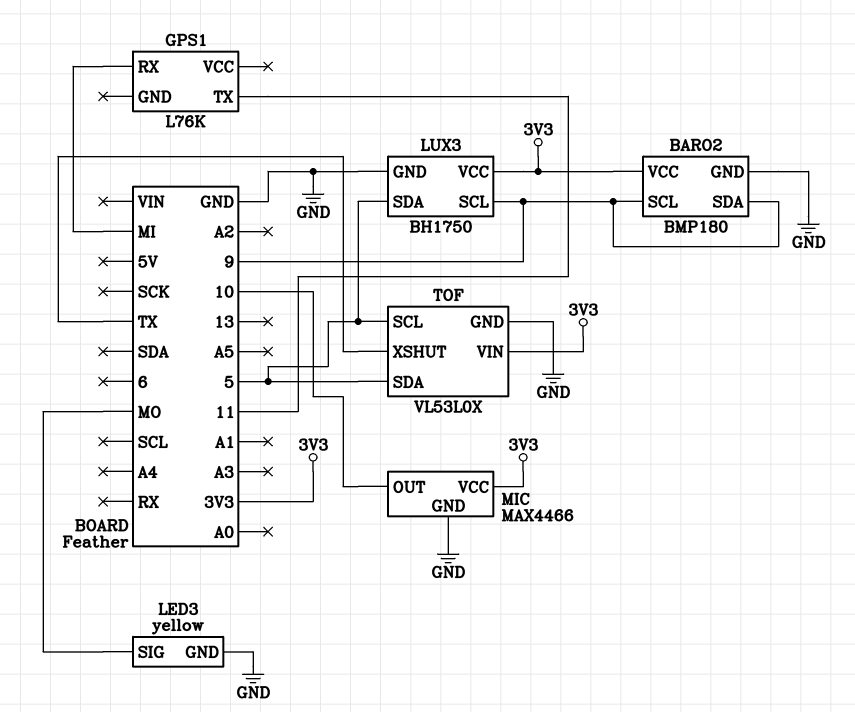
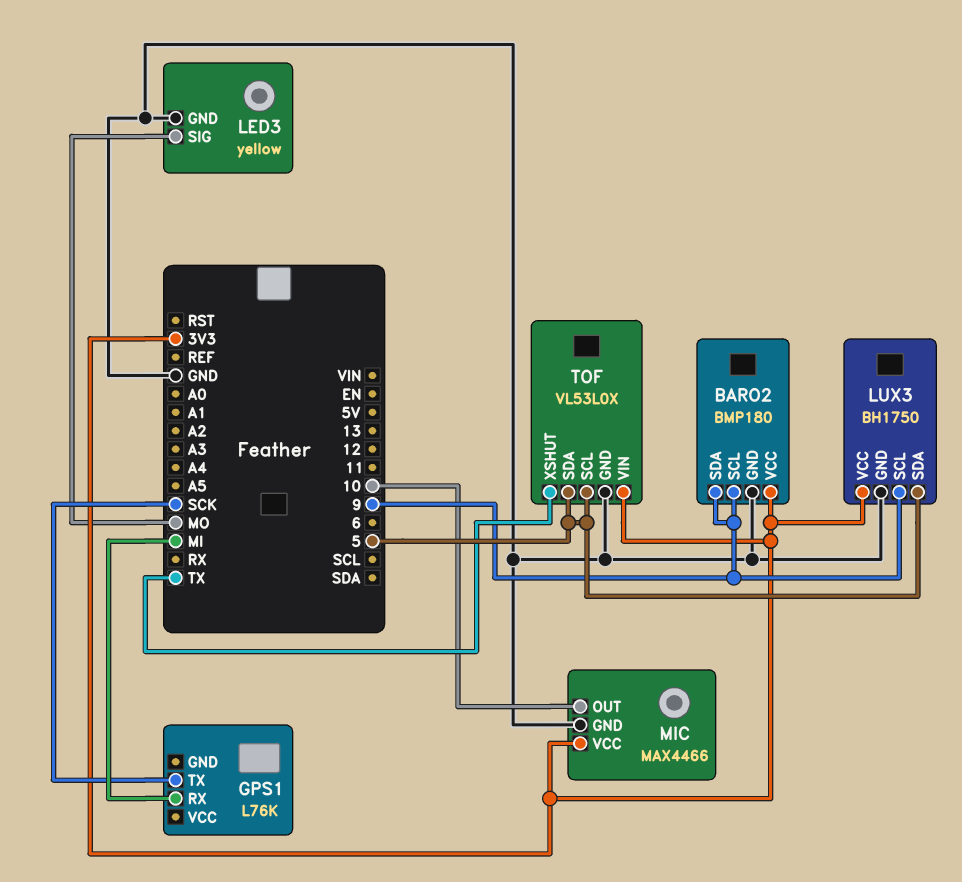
GPS1 pin TX: 11 -> SCK

